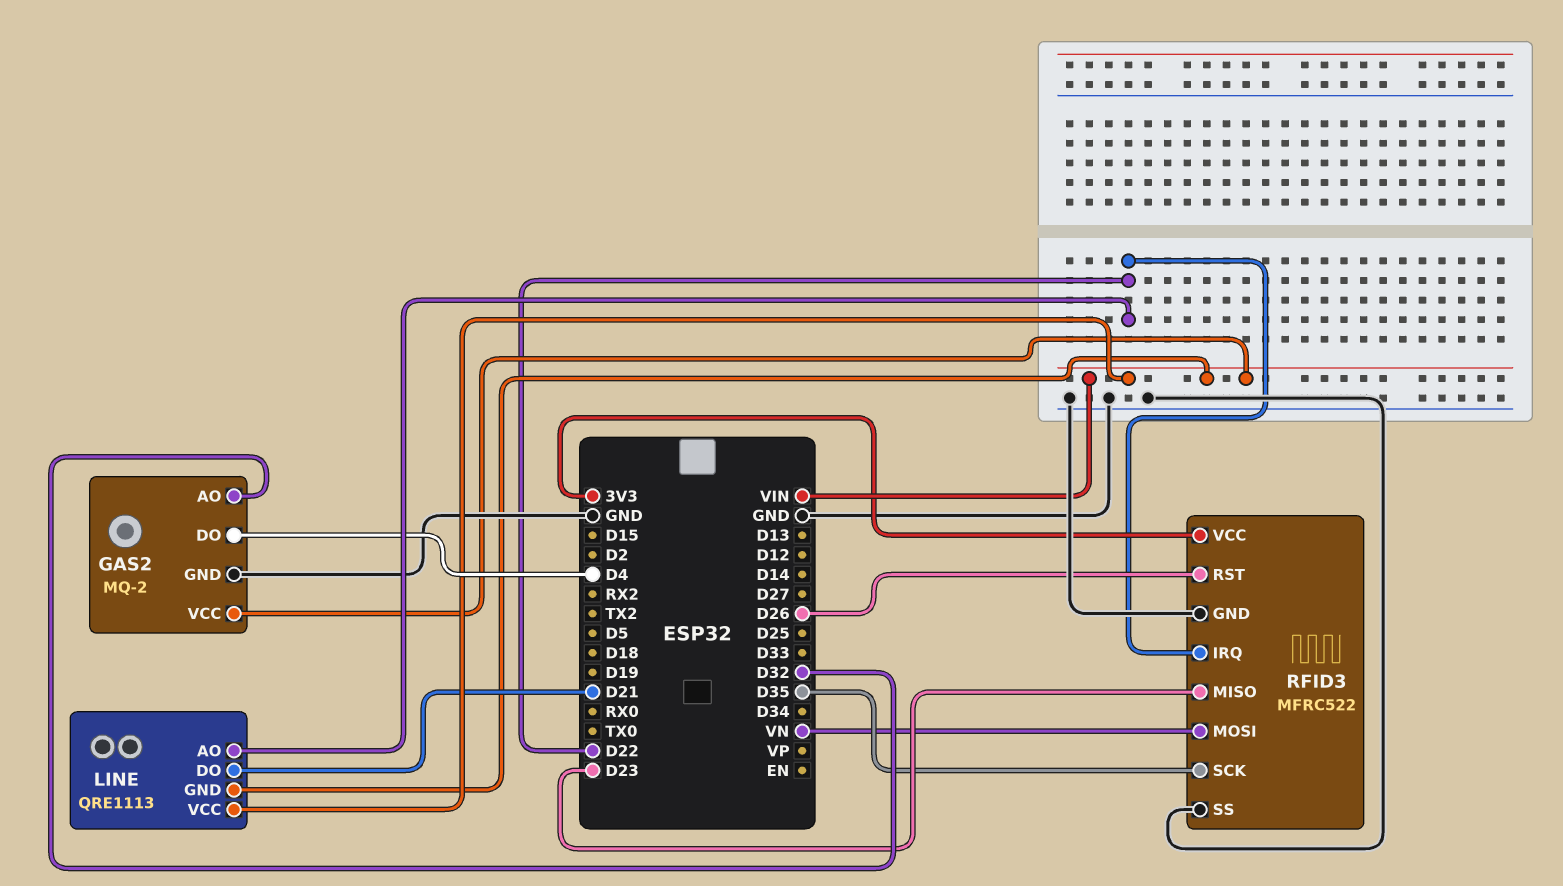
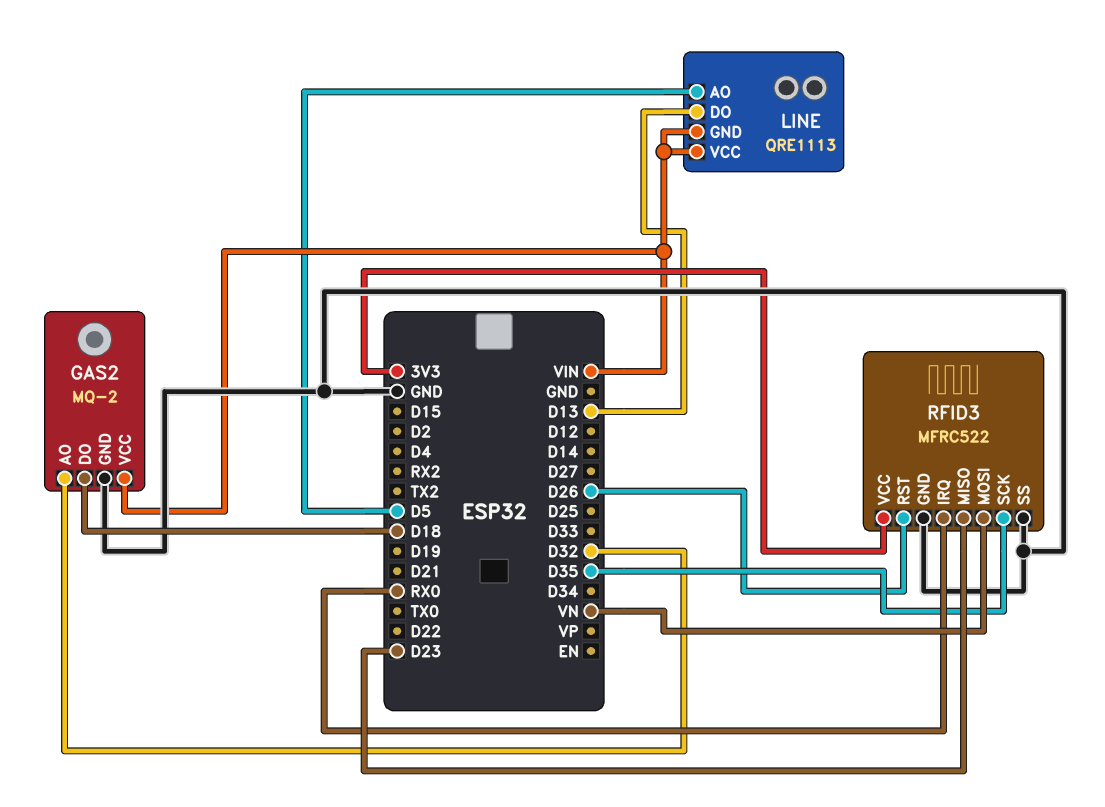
GAS2 pin DO: D4 -> D18
LINE pin AO: D22 -> D5
LINE pin DO: D21 -> D13
RFID3 pin IRQ: D22 -> RX0

